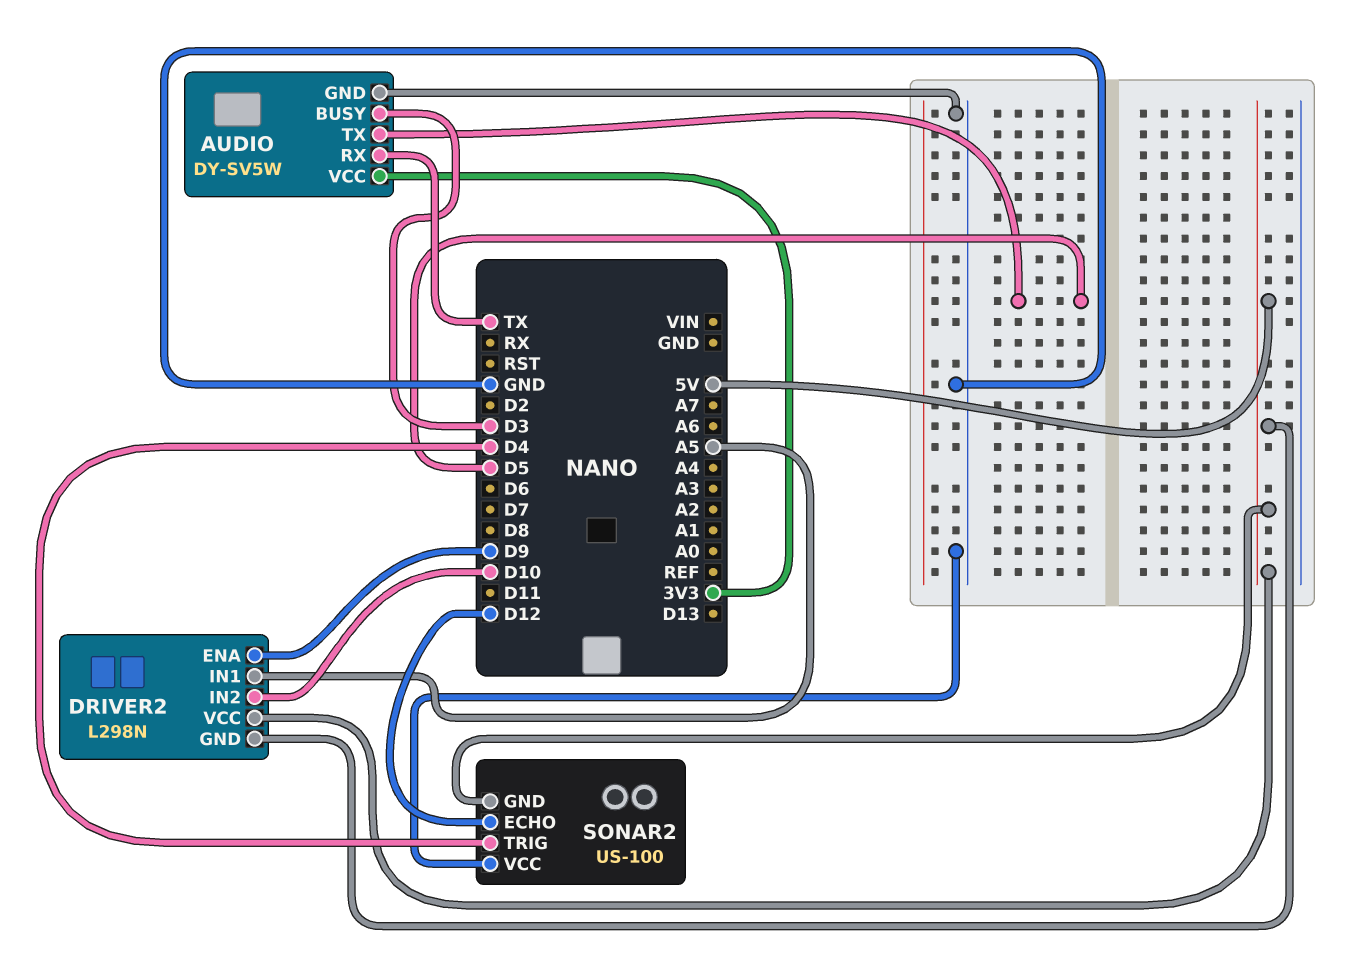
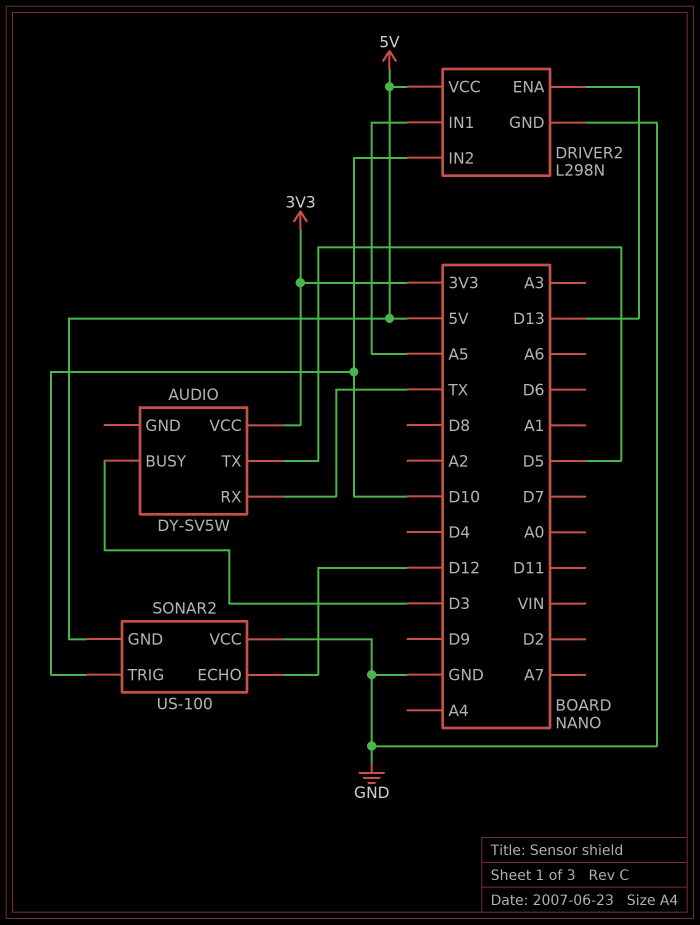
AUDIO pin GND: GND -> none
DRIVER2 pin ENA: D9 -> D13
DRIVER2 pin GND: 5V -> GND
SONAR2 pin TRIG: D4 -> D10

